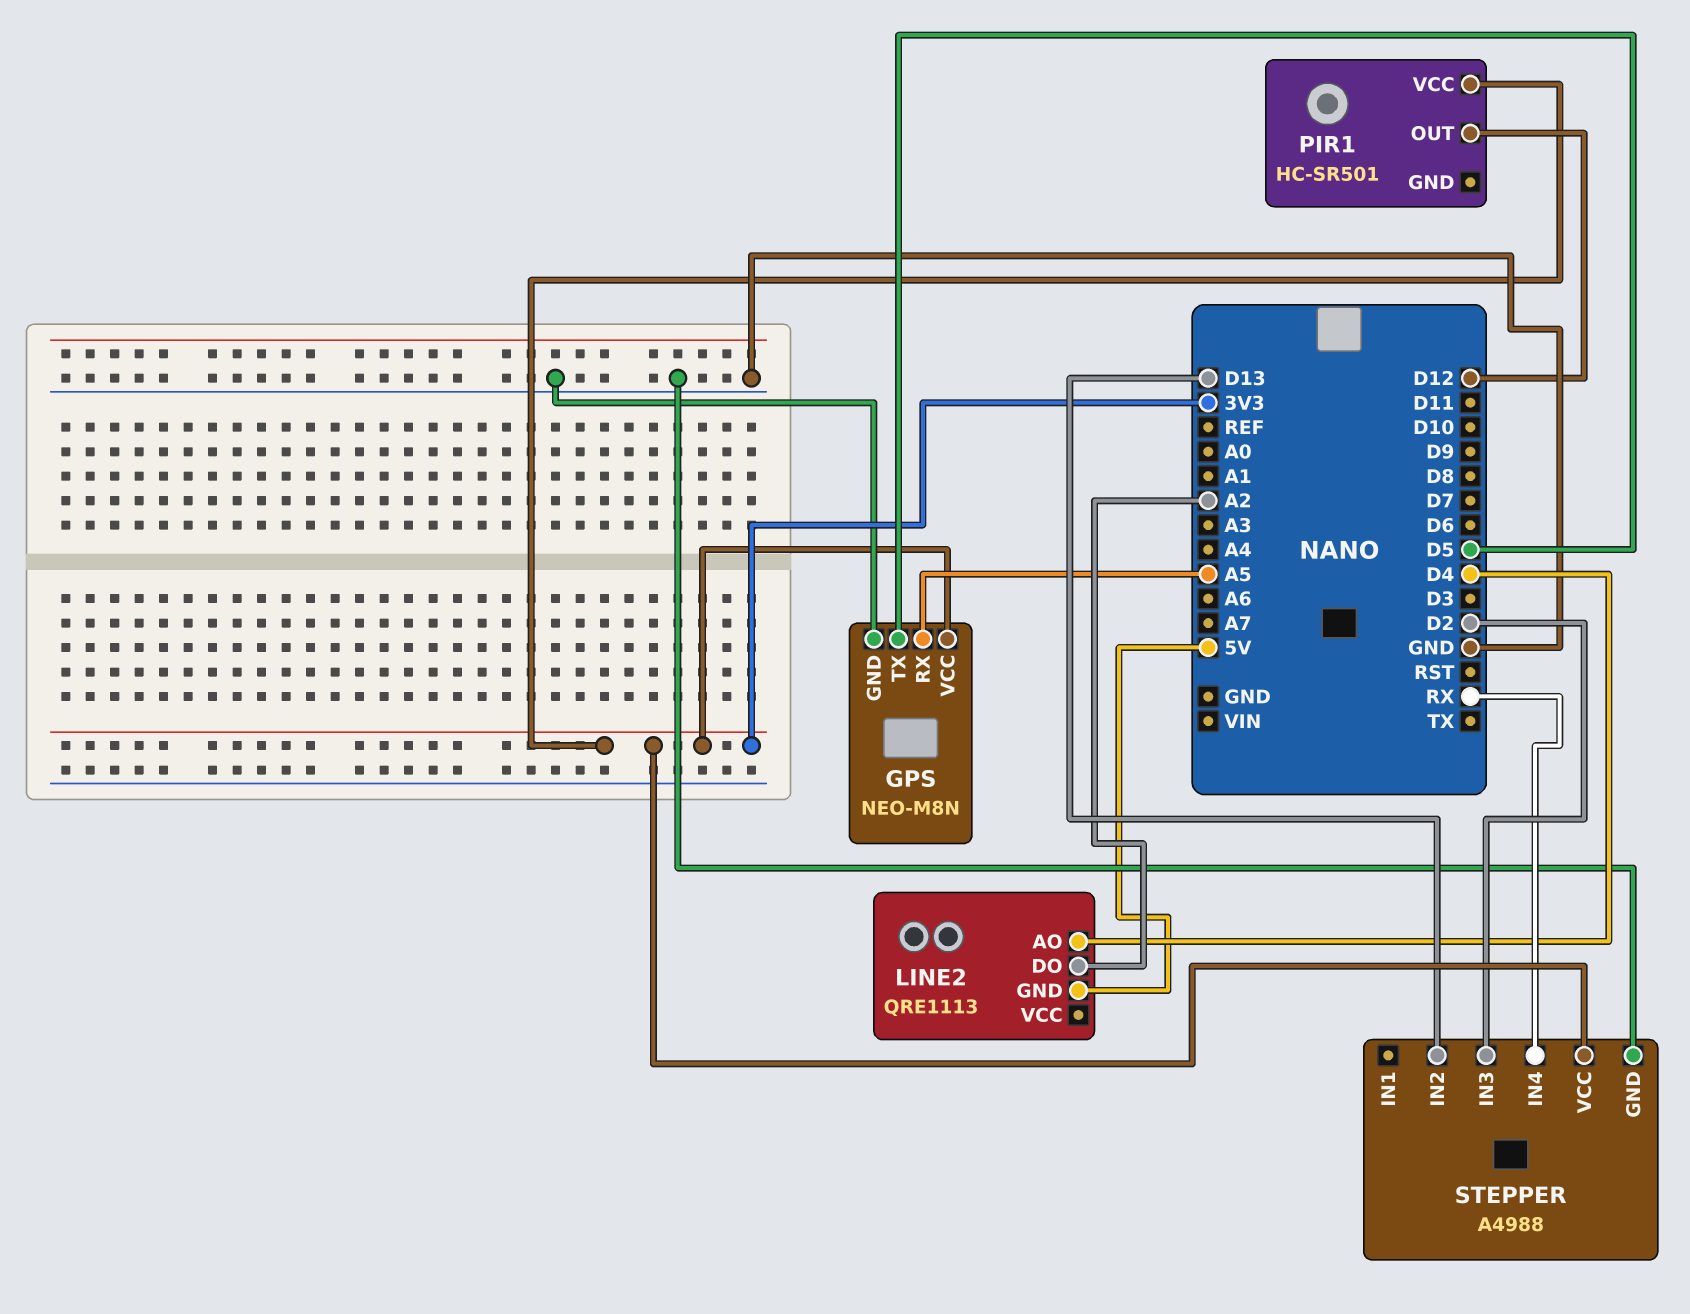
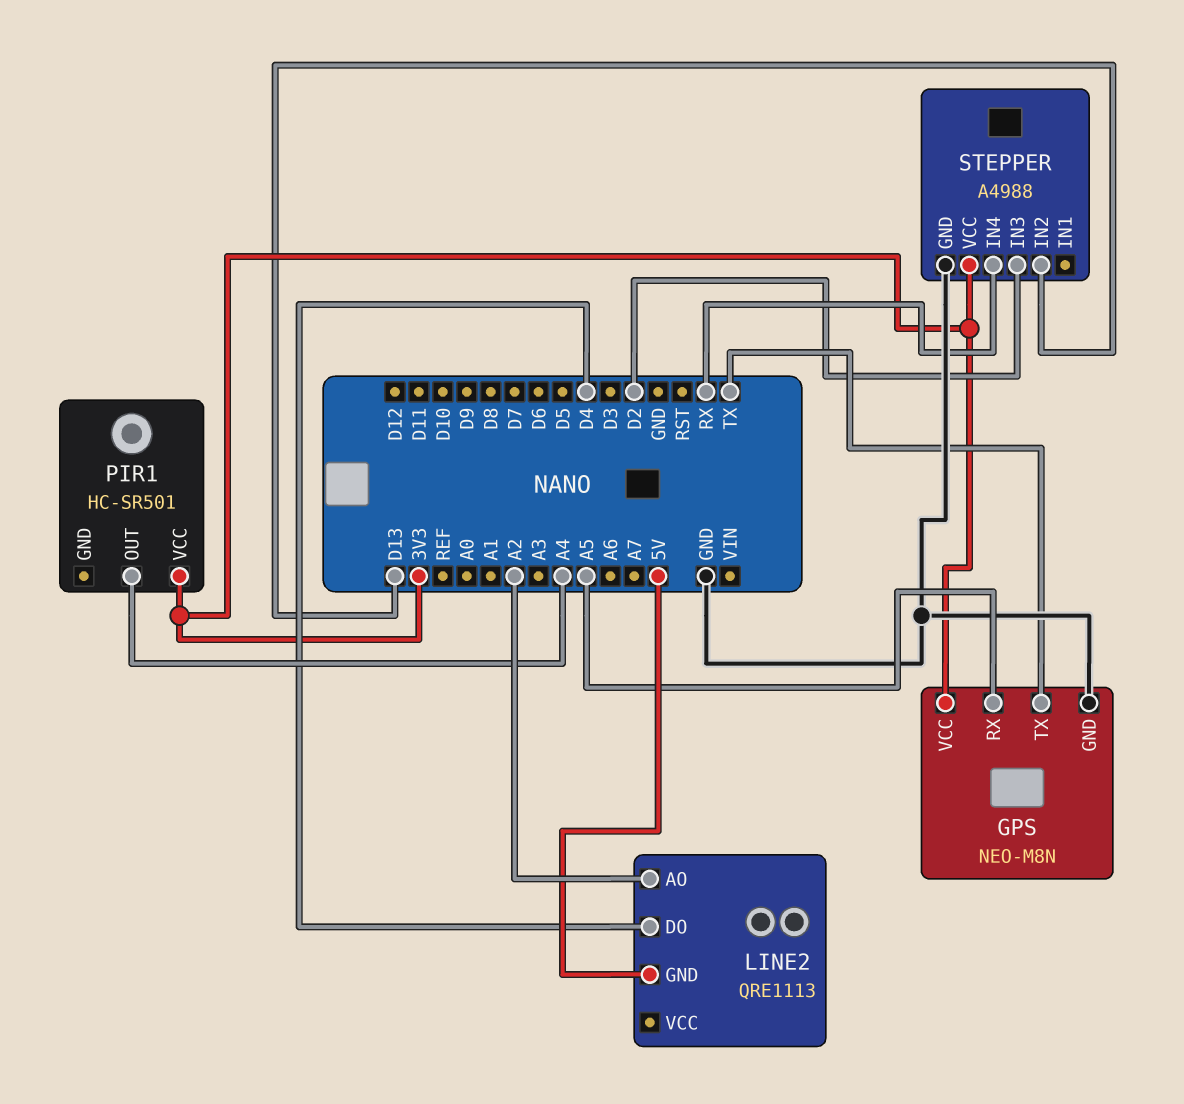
GPS pin TX: D5 -> TX
LINE2 pin AO: D4 -> A2
LINE2 pin DO: A2 -> D4
PIR1 pin OUT: D12 -> A4

